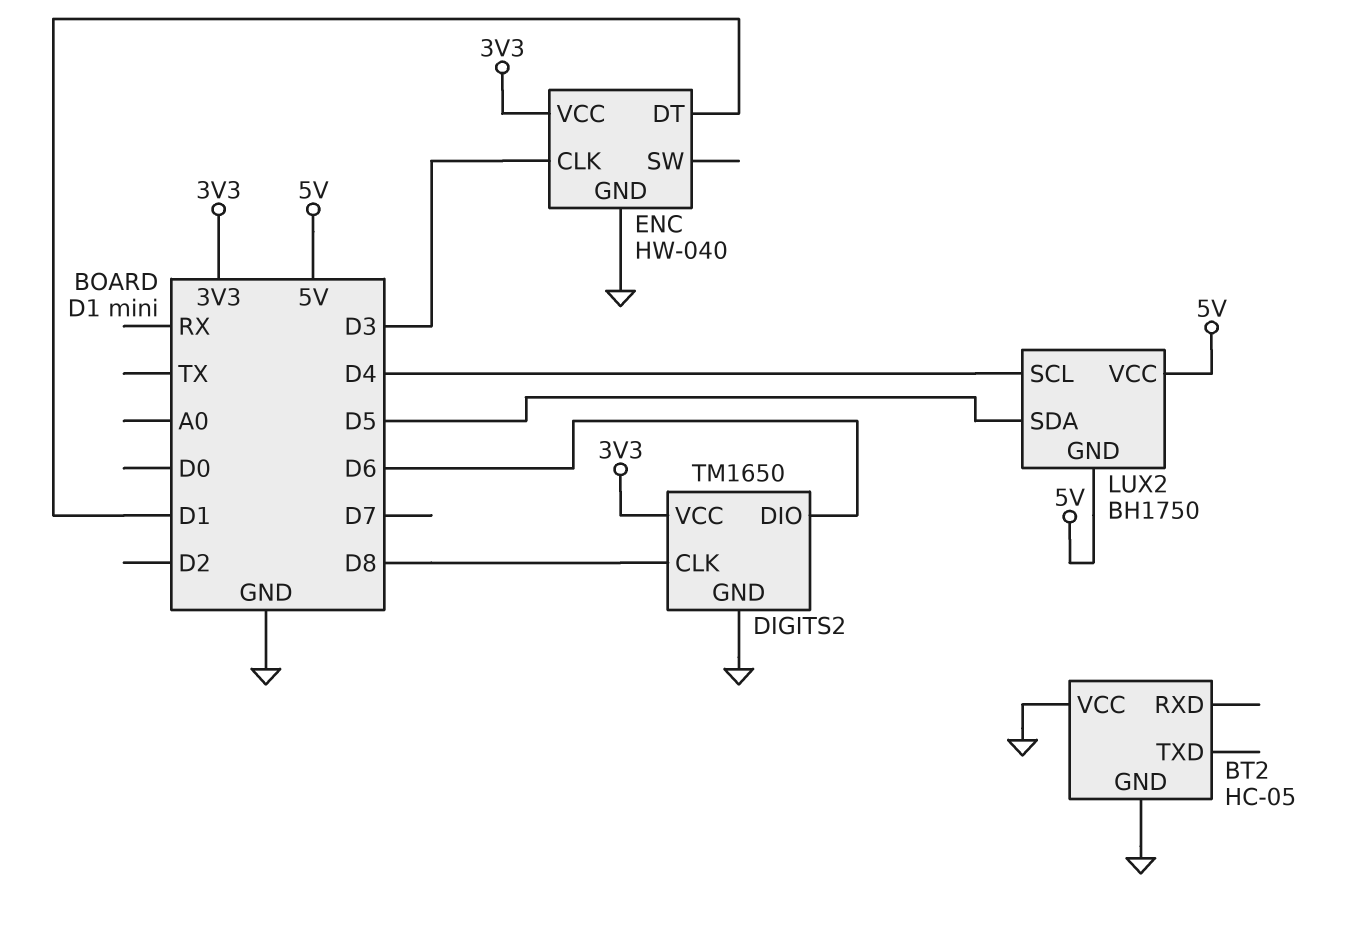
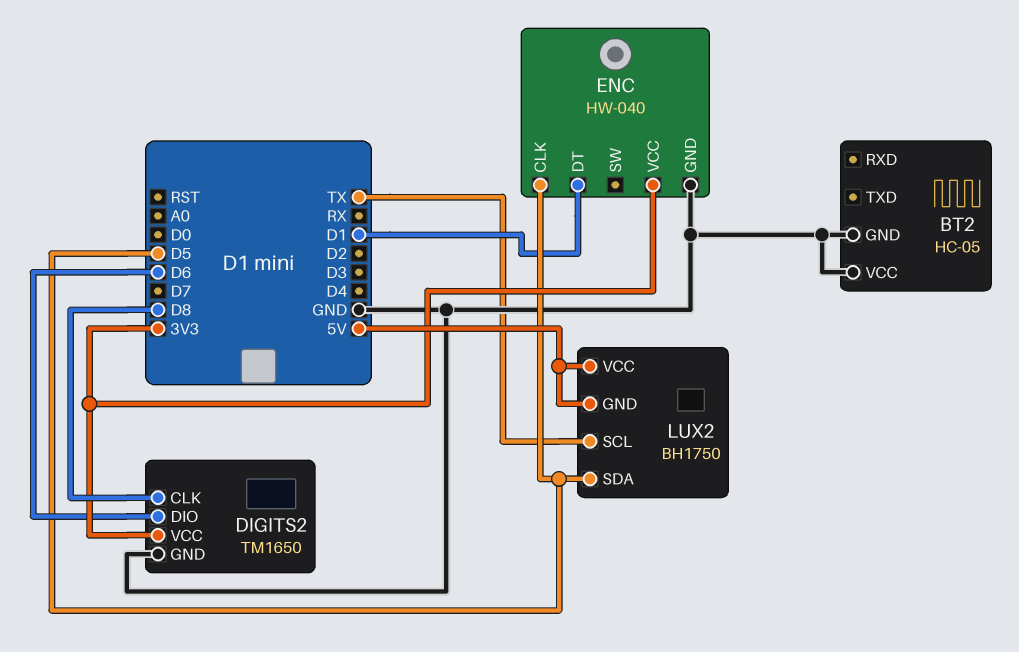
ENC pin CLK: D3 -> D5
LUX2 pin SCL: D4 -> TX

